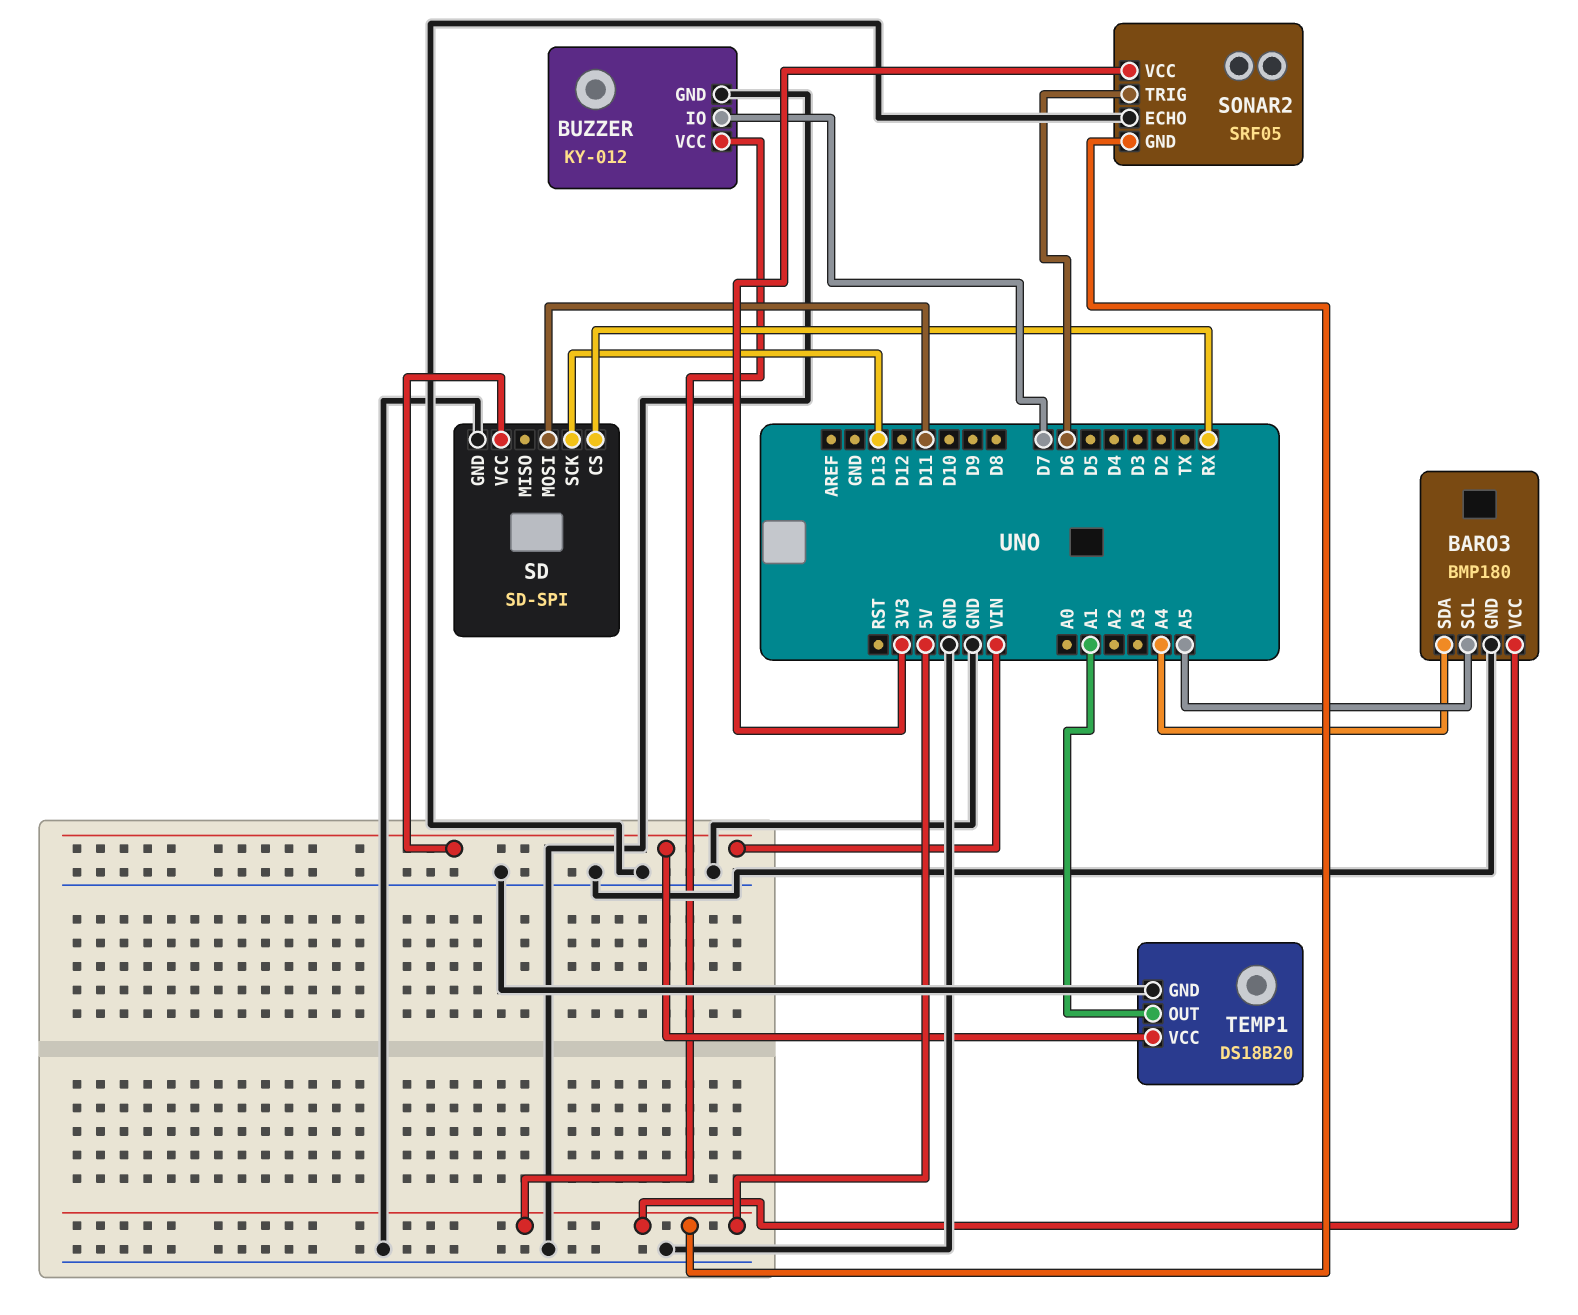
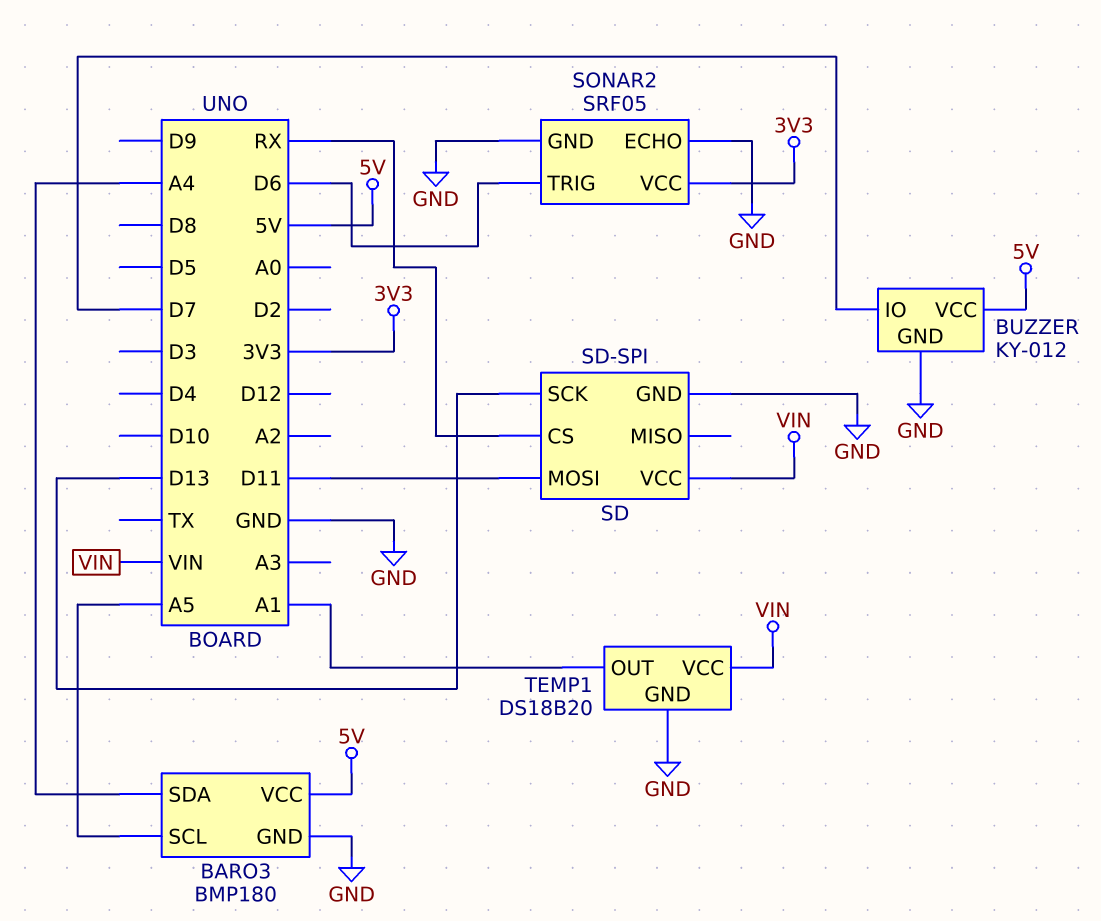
SONAR2 pin GND: 5V -> GND

